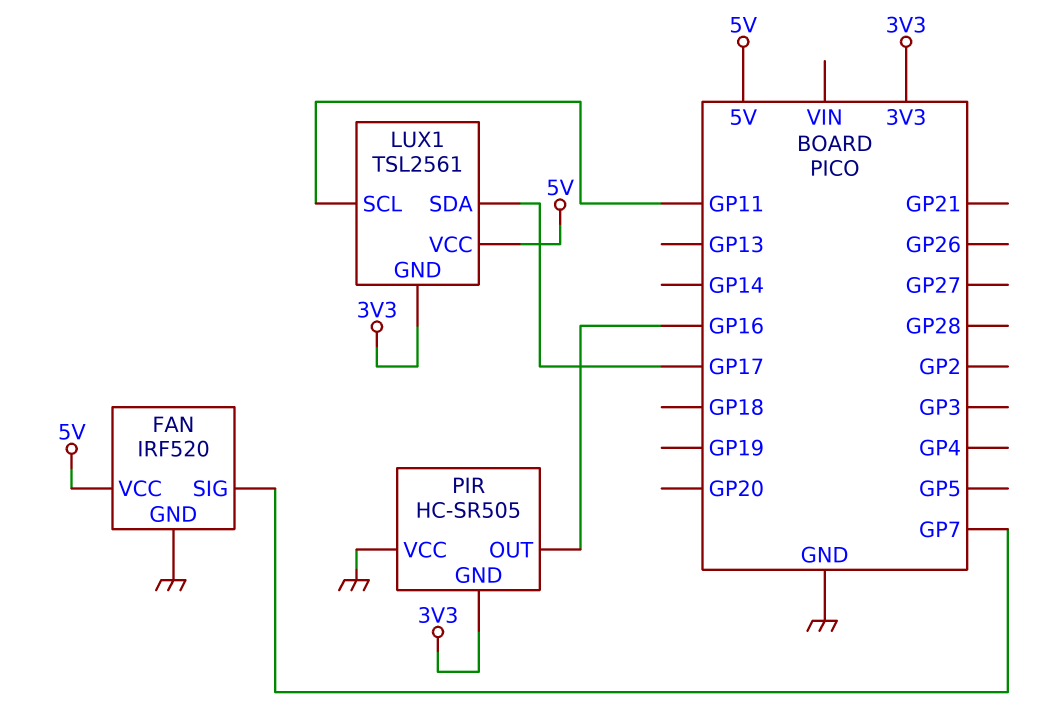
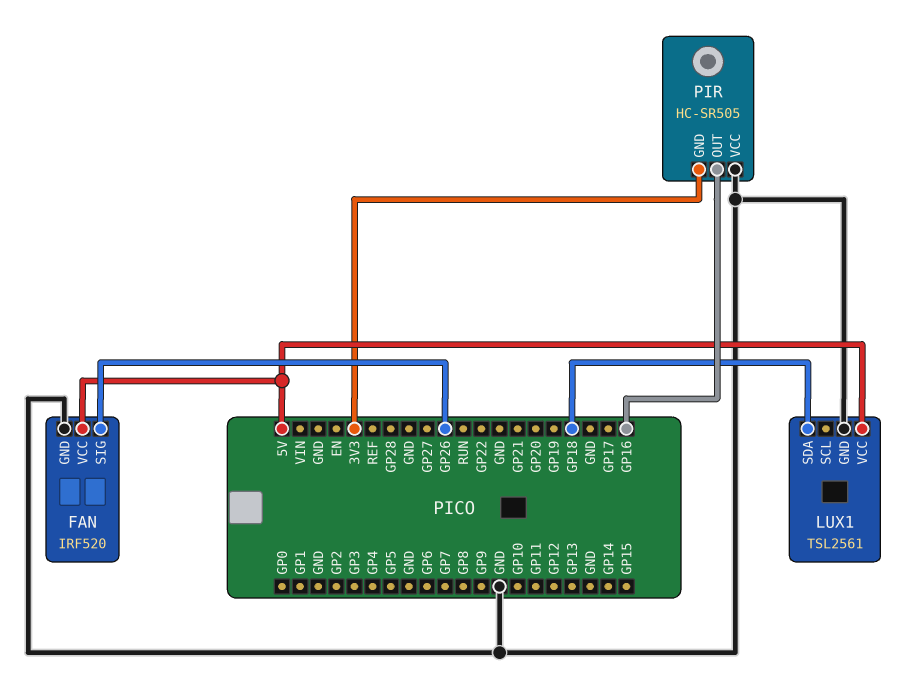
FAN pin SIG: GP7 -> GP26
LUX1 pin GND: 3V3 -> GND
LUX1 pin SCL: GP11 -> none
LUX1 pin SDA: GP17 -> GP18

